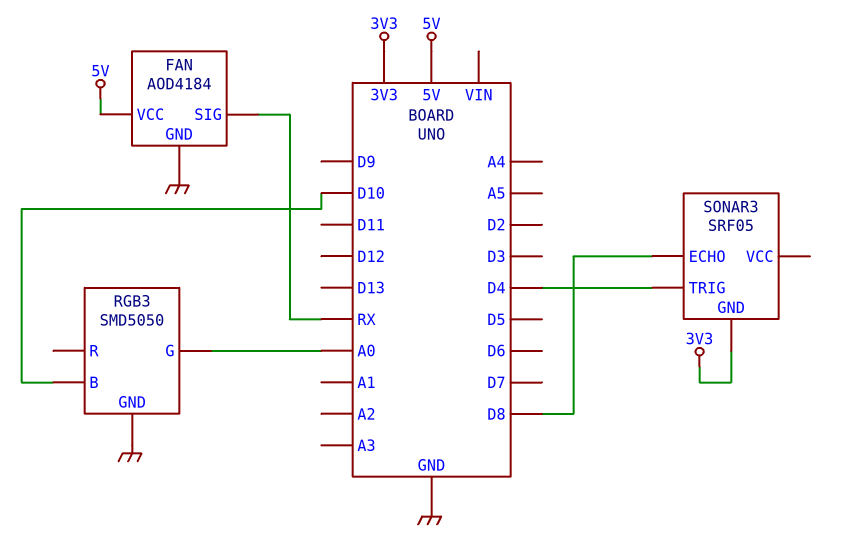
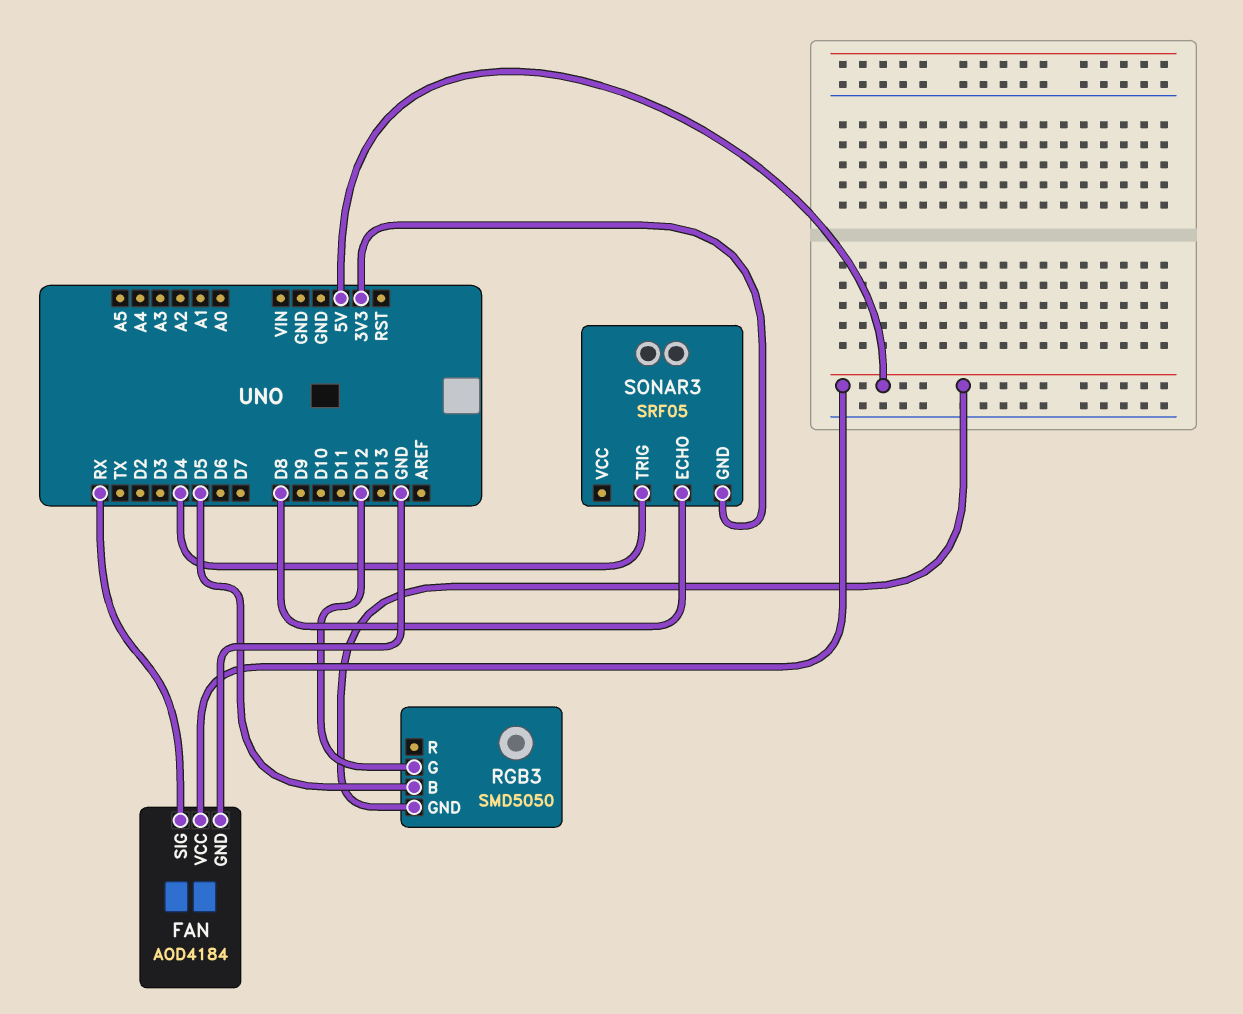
RGB3 pin B: D10 -> D5
RGB3 pin G: A0 -> D12
RGB3 pin GND: GND -> 5V

